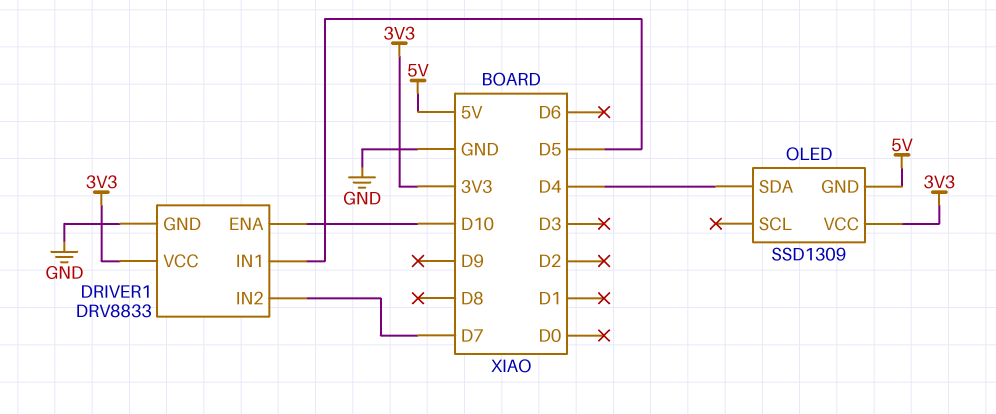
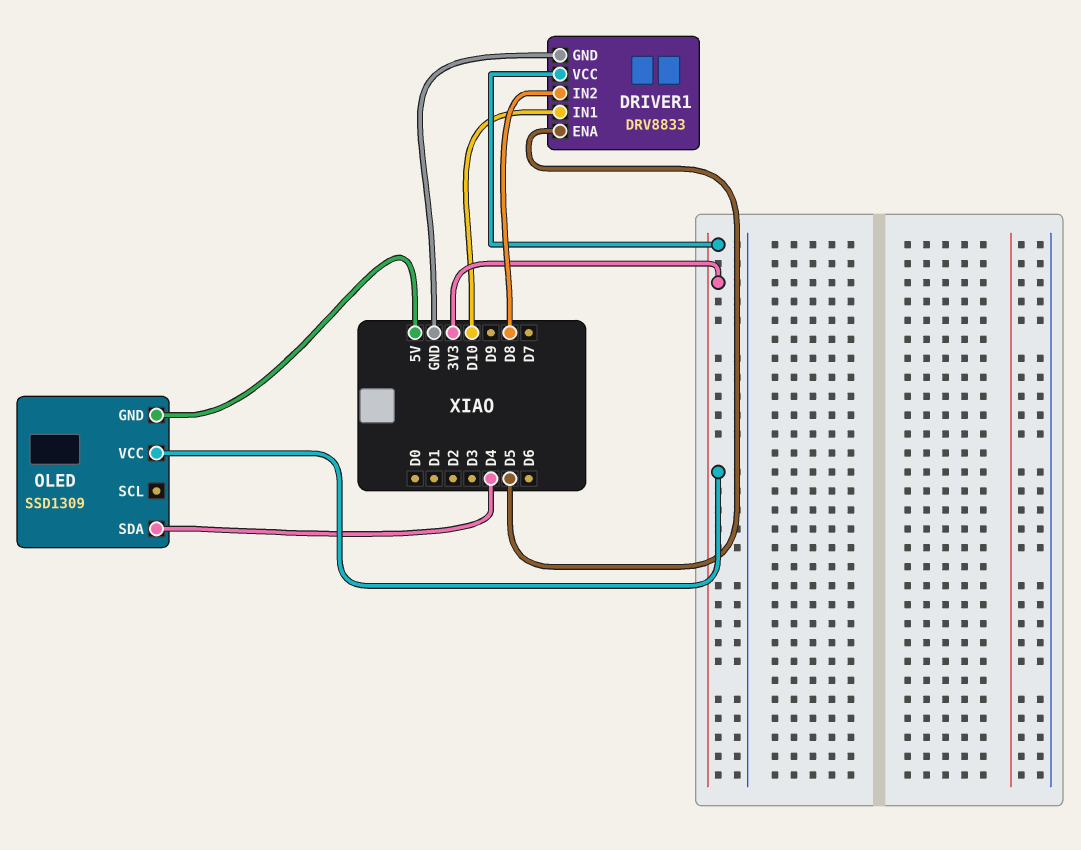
DRIVER1 pin ENA: D10 -> D5
DRIVER1 pin IN1: D5 -> D10
DRIVER1 pin IN2: D7 -> D8

